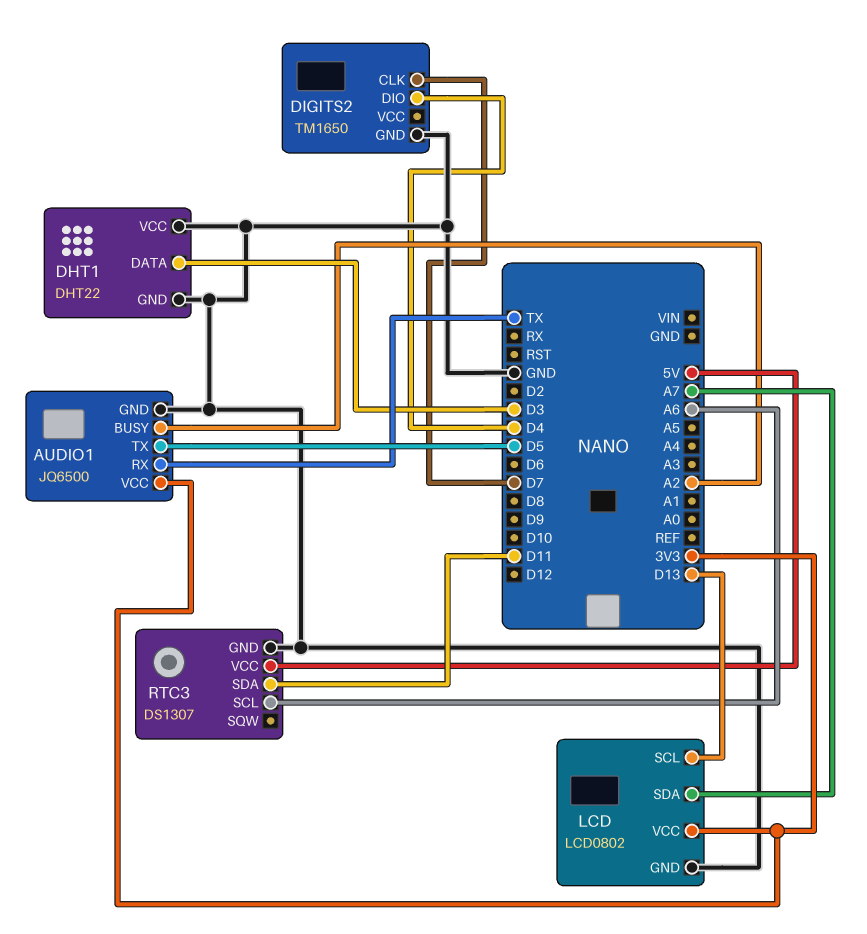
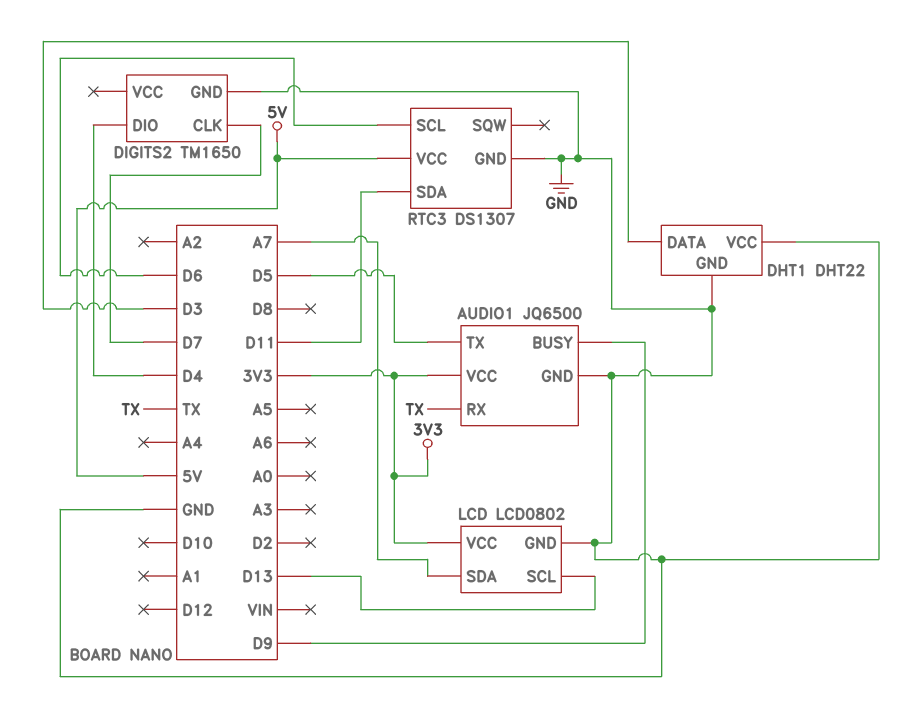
AUDIO1 pin BUSY: A2 -> D9
RTC3 pin SCL: A6 -> D6

